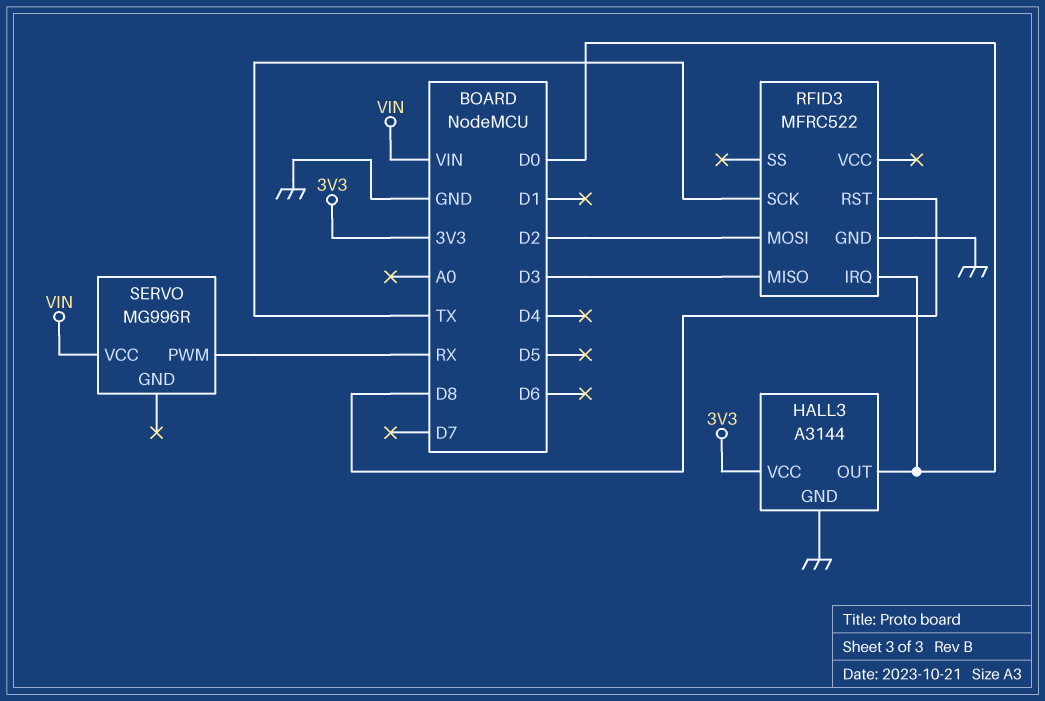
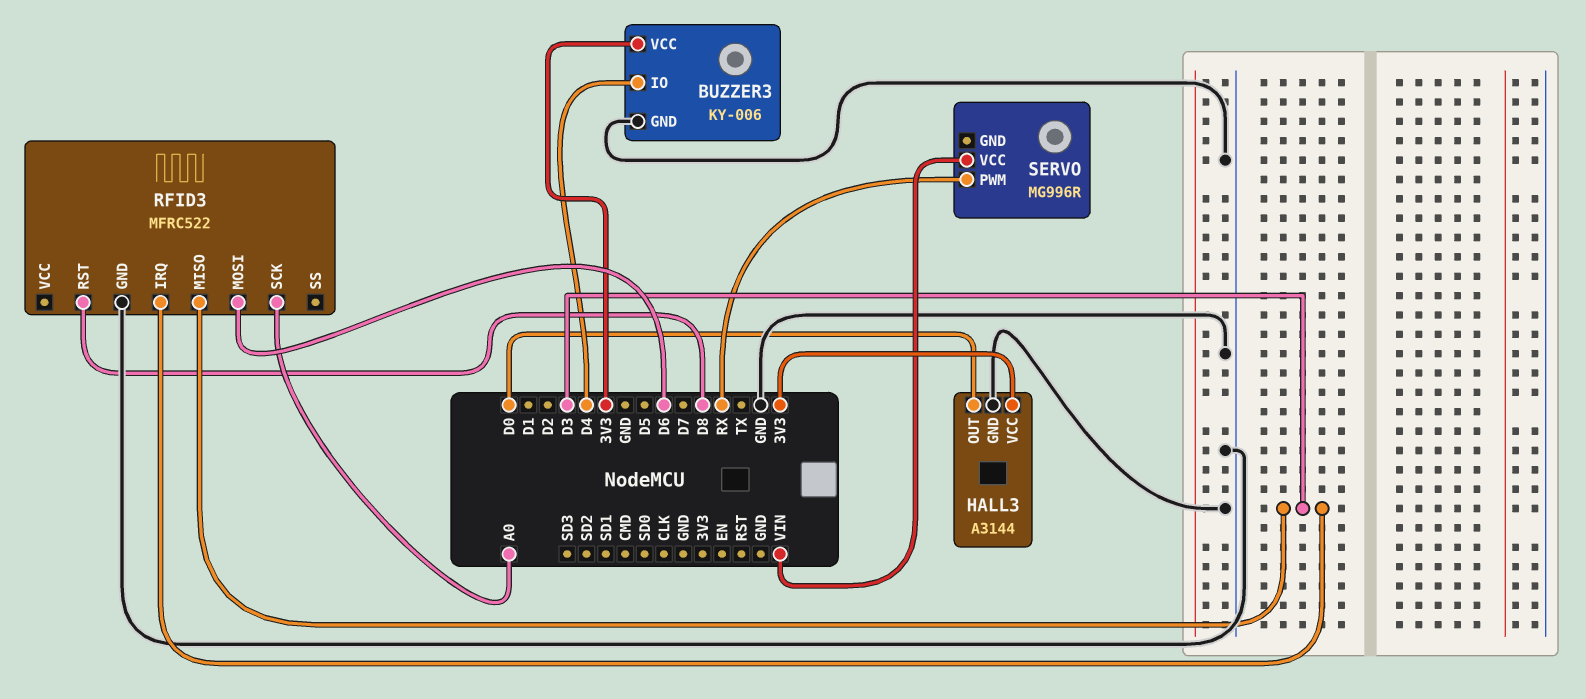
BUZZER3: none -> KY-006
BUZZER3 pin GND: none -> GND
BUZZER3 pin IO: none -> D4
BUZZER3 pin VCC: none -> 3V3
RFID3 pin IRQ: D0 -> D3
RFID3 pin MOSI: D2 -> D6
RFID3 pin SCK: TX -> A0

